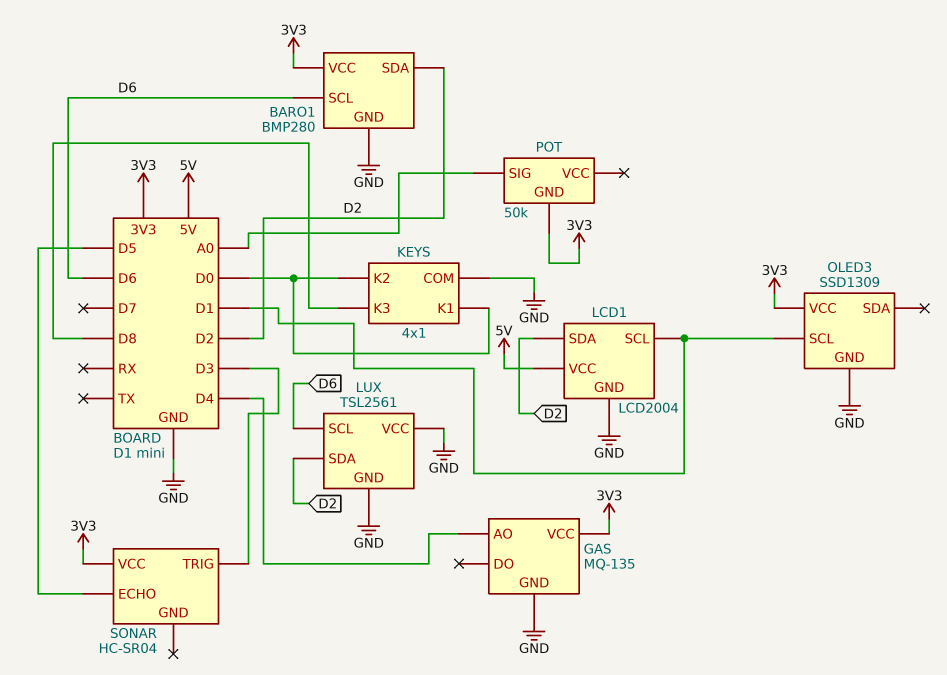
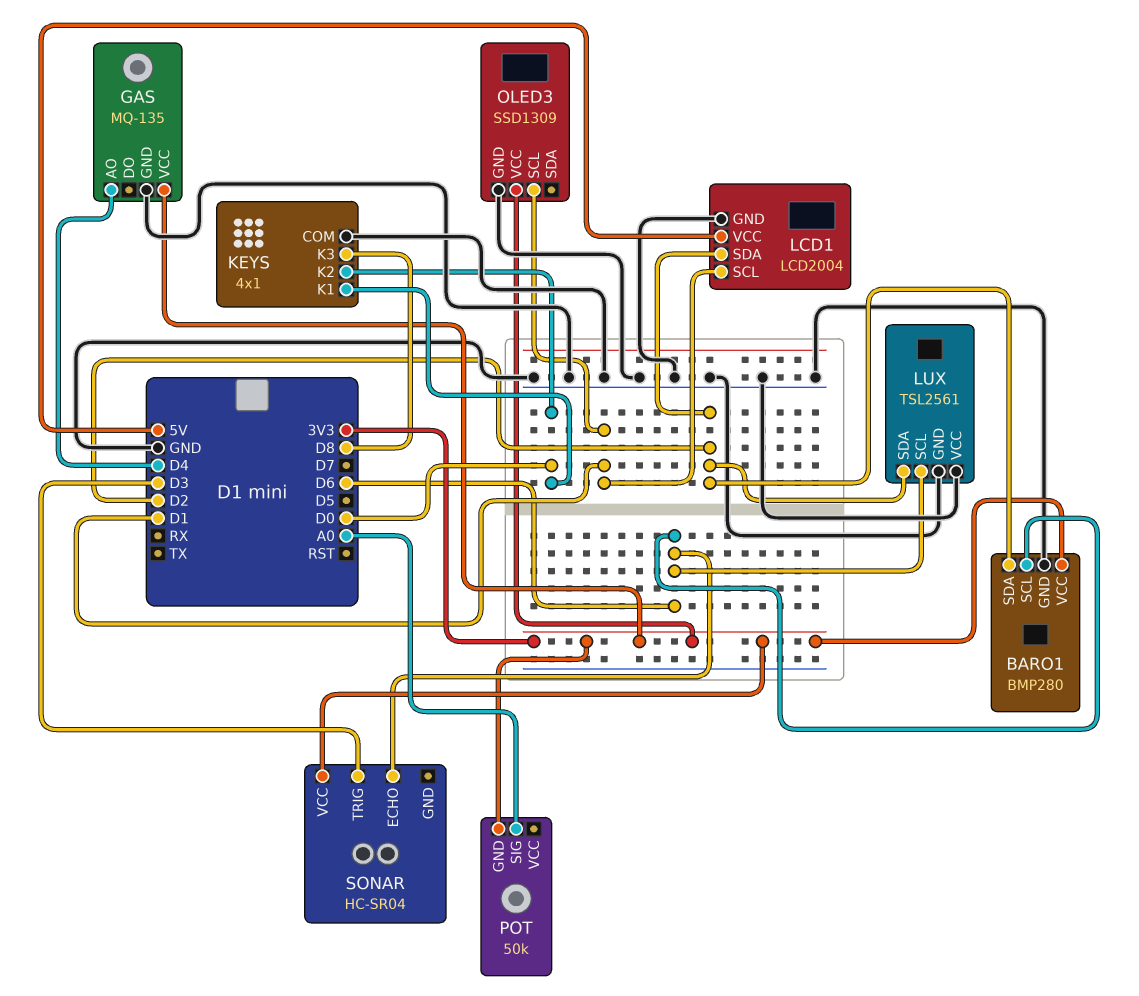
SONAR pin ECHO: D5 -> D6

